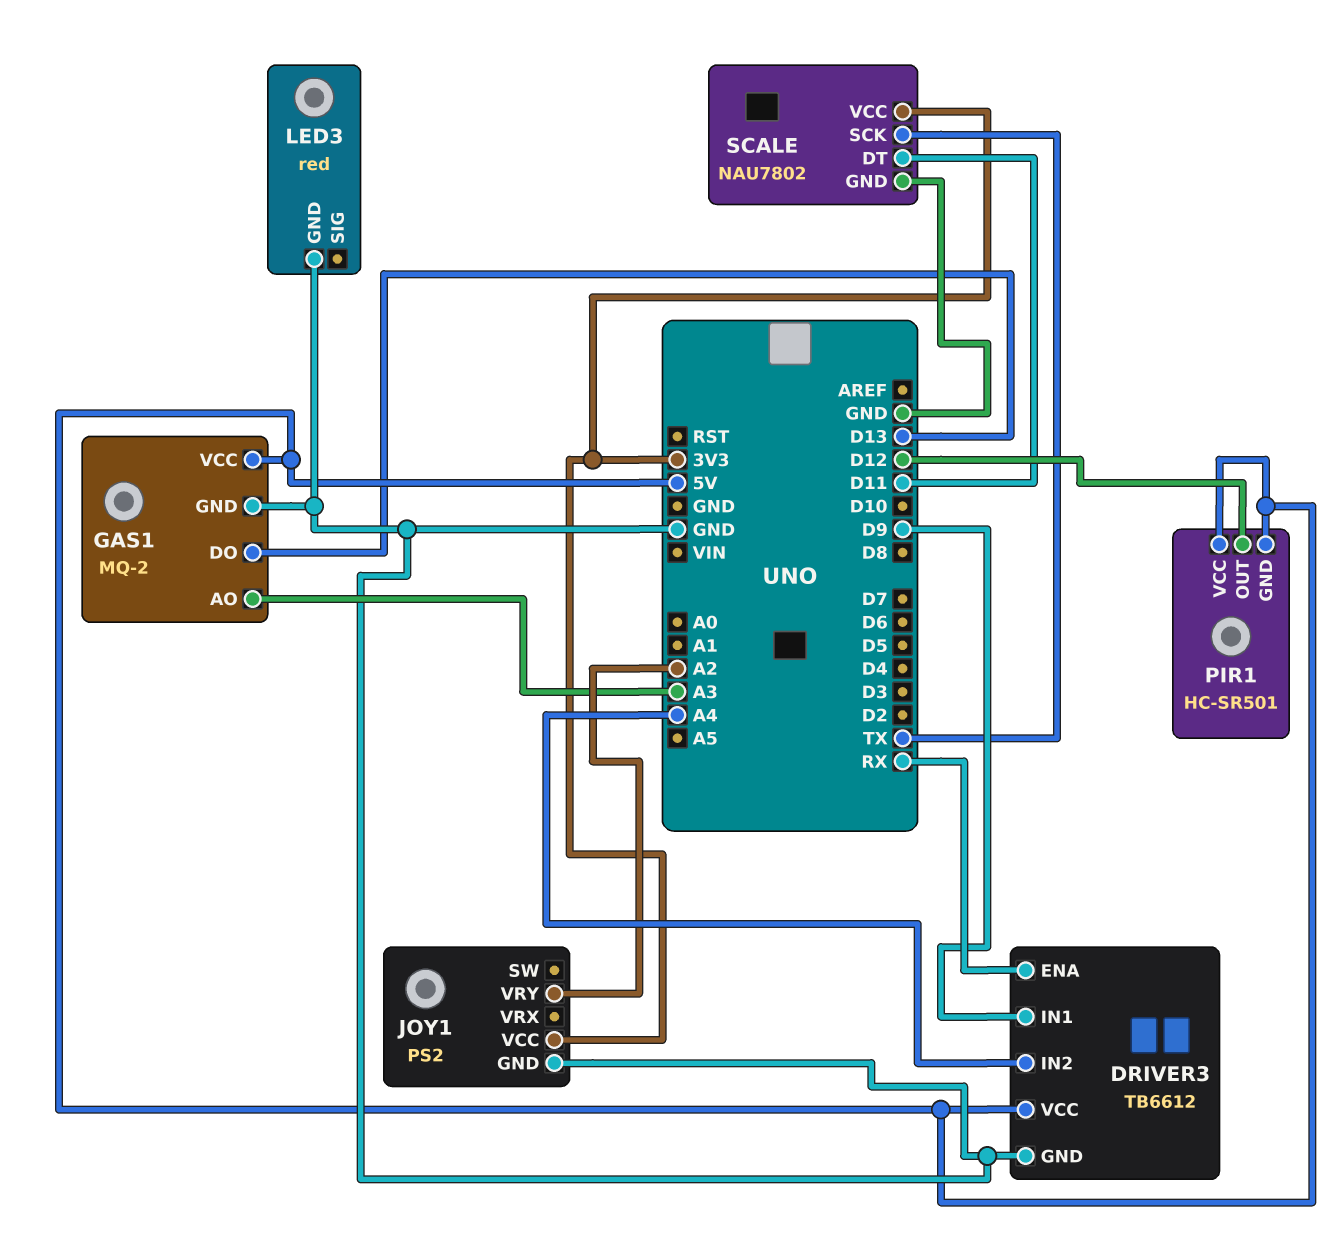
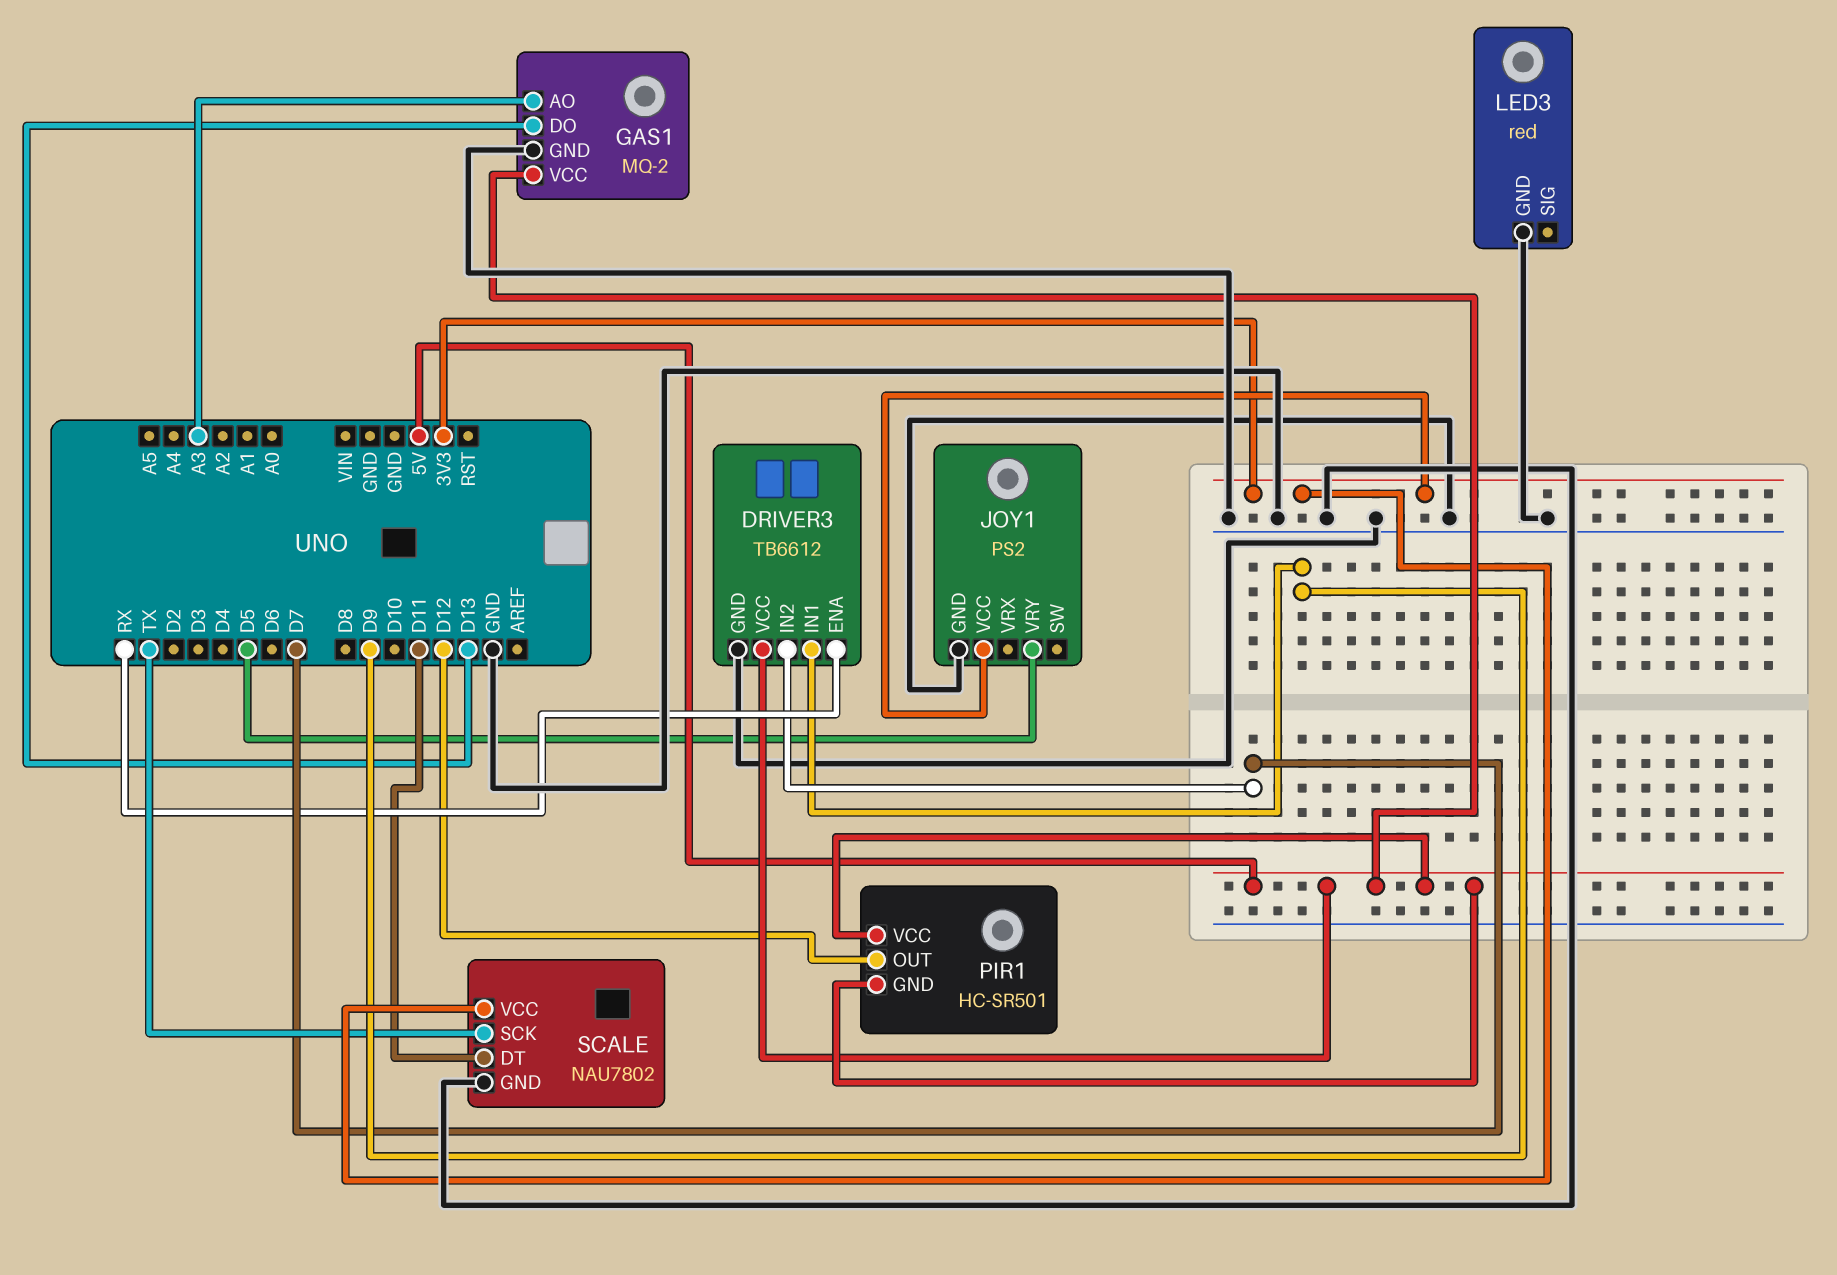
DRIVER3 pin IN2: A4 -> D7
JOY1 pin VRY: A2 -> D5

